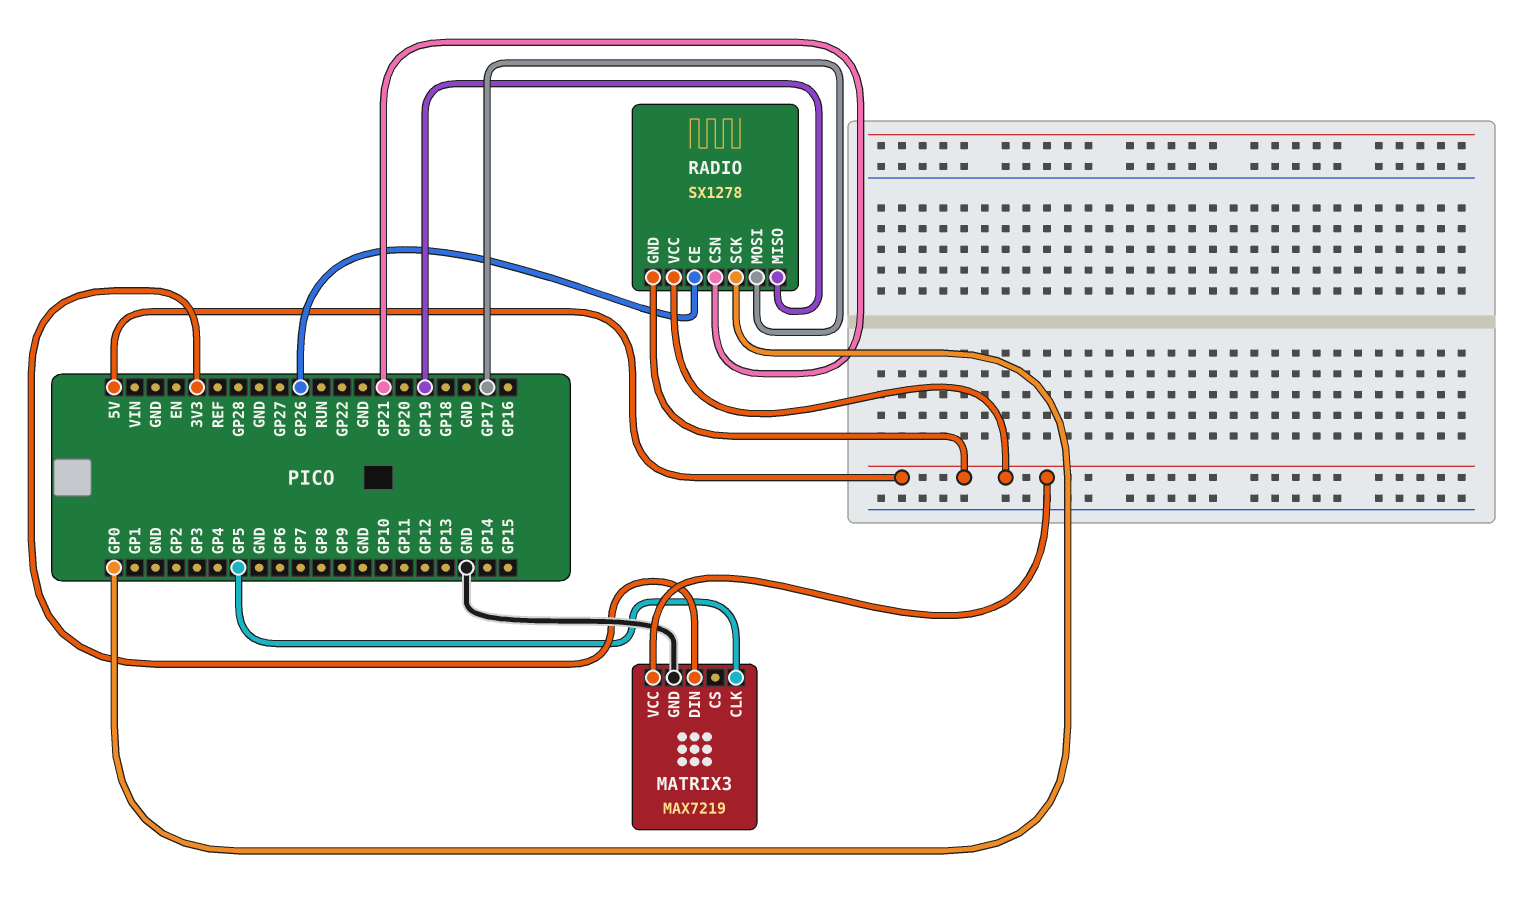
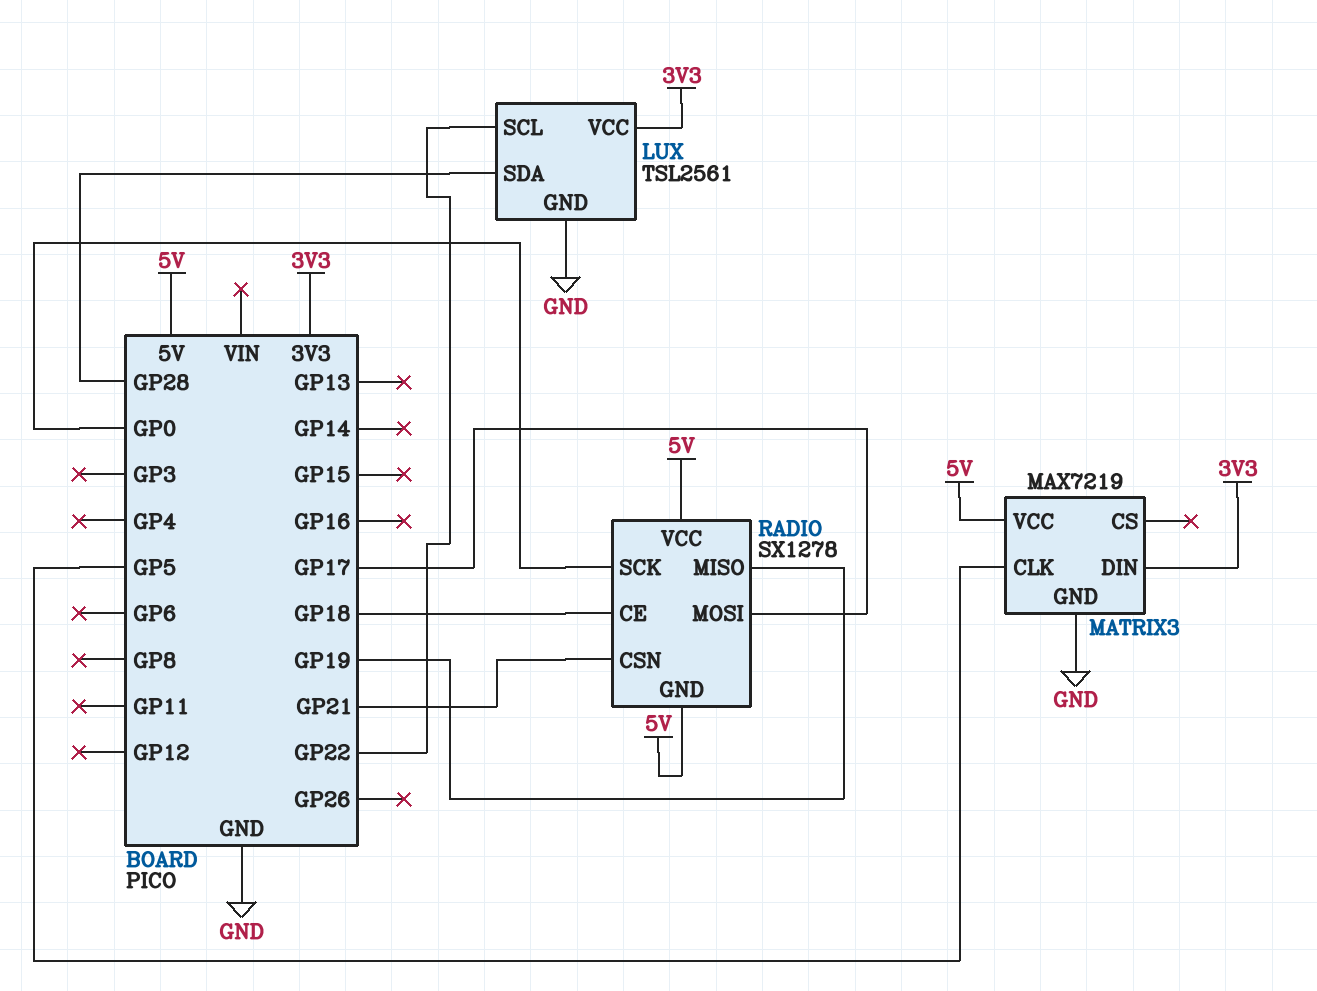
LUX: none -> TSL2561
LUX pin GND: none -> GND
LUX pin SCL: none -> GP22
LUX pin SDA: none -> GP28
LUX pin VCC: none -> 3V3
RADIO pin CE: GP26 -> GP18

